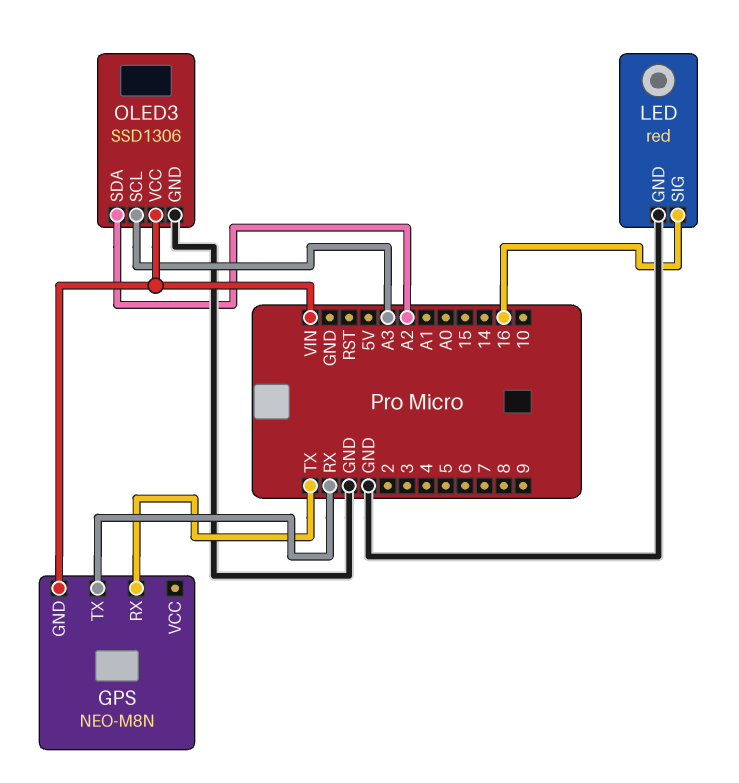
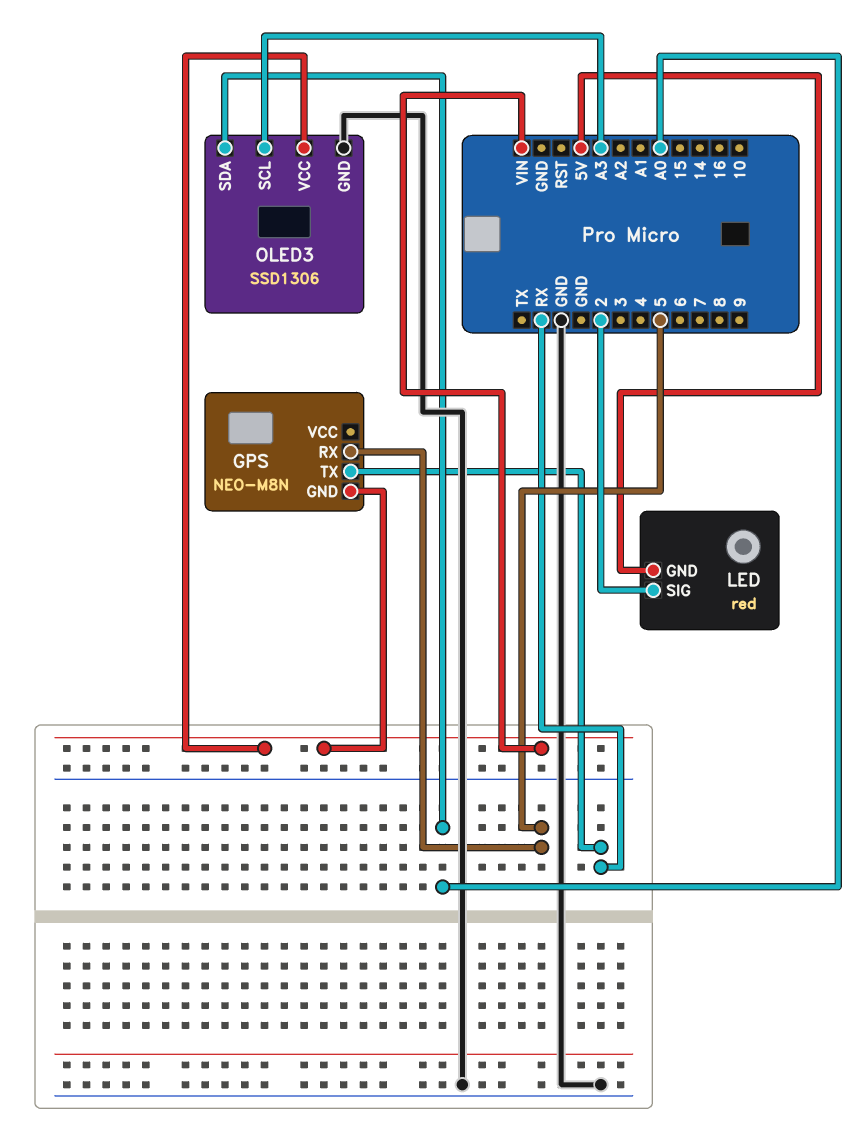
GPS pin RX: TX -> 5
LED pin GND: GND -> 5V
LED pin SIG: 16 -> 2
OLED3 pin SDA: A2 -> A0

